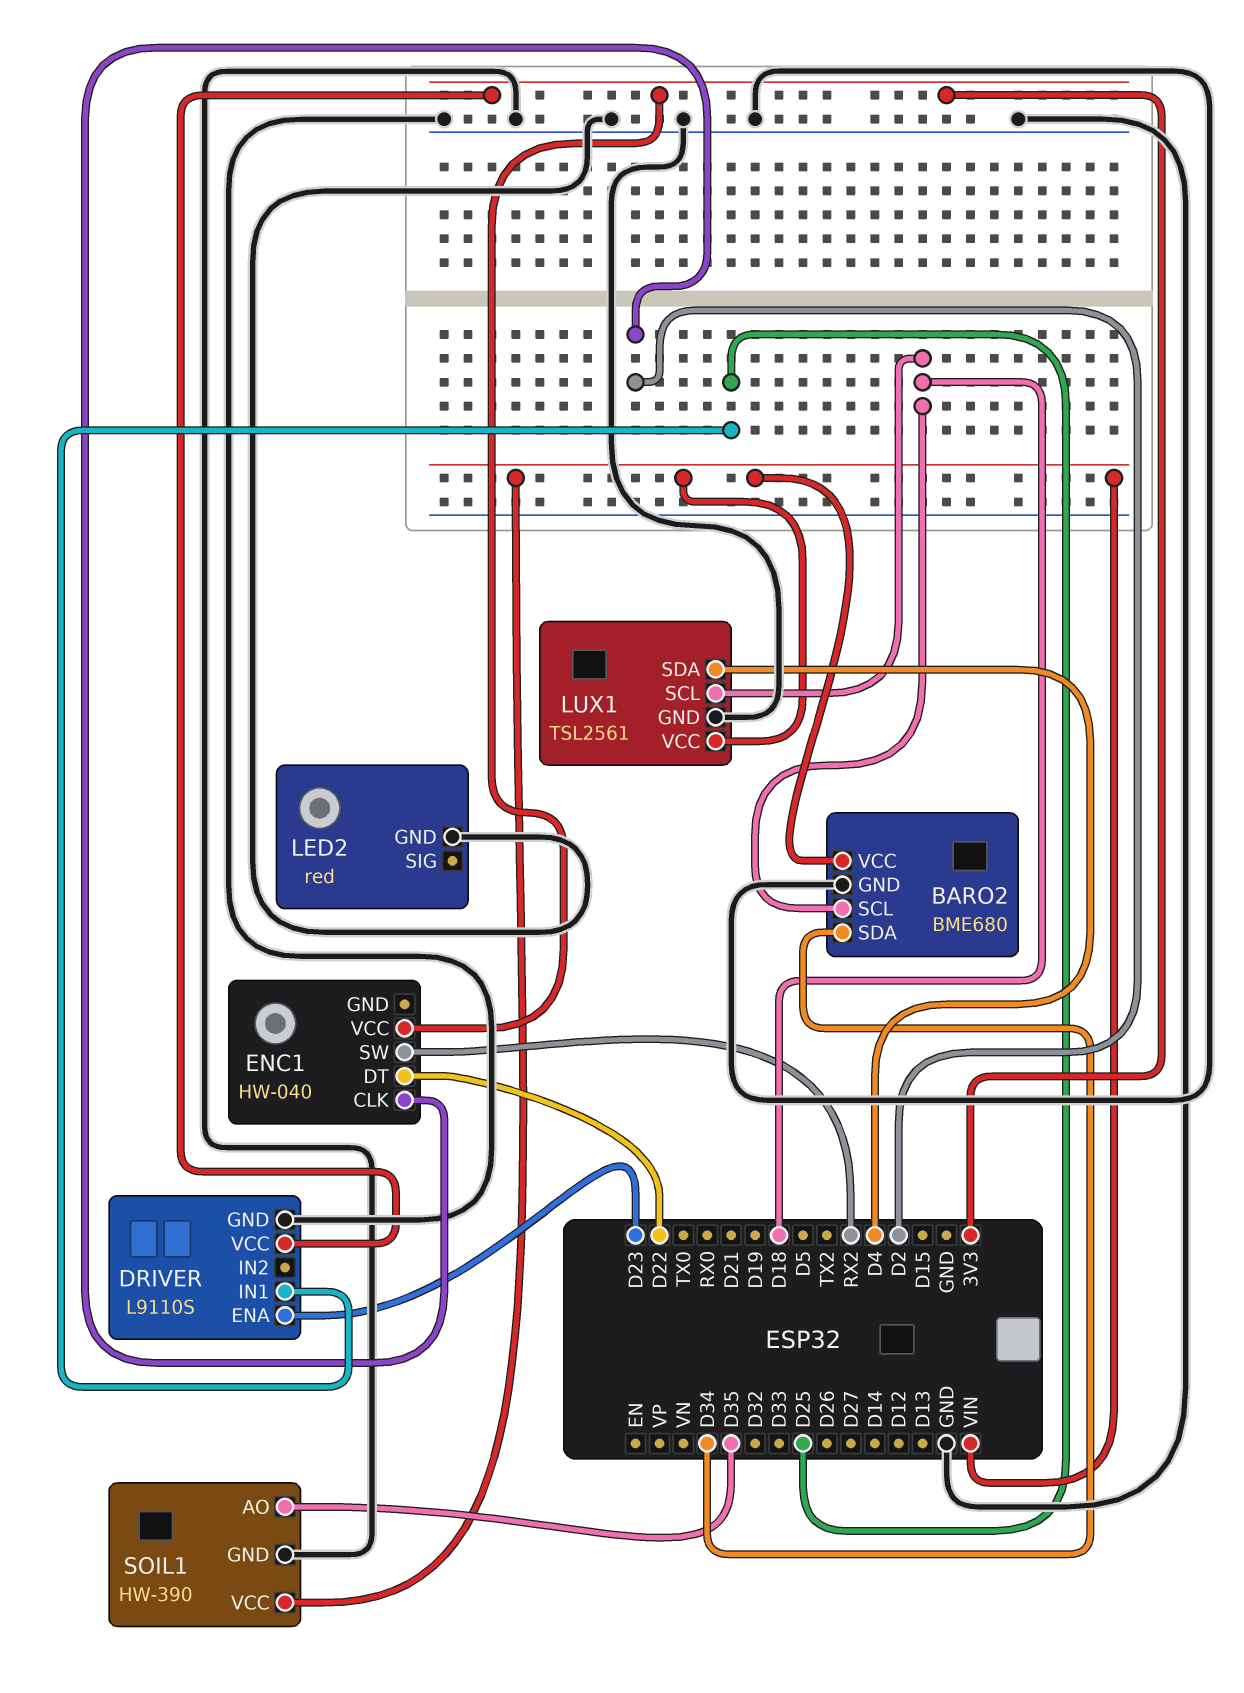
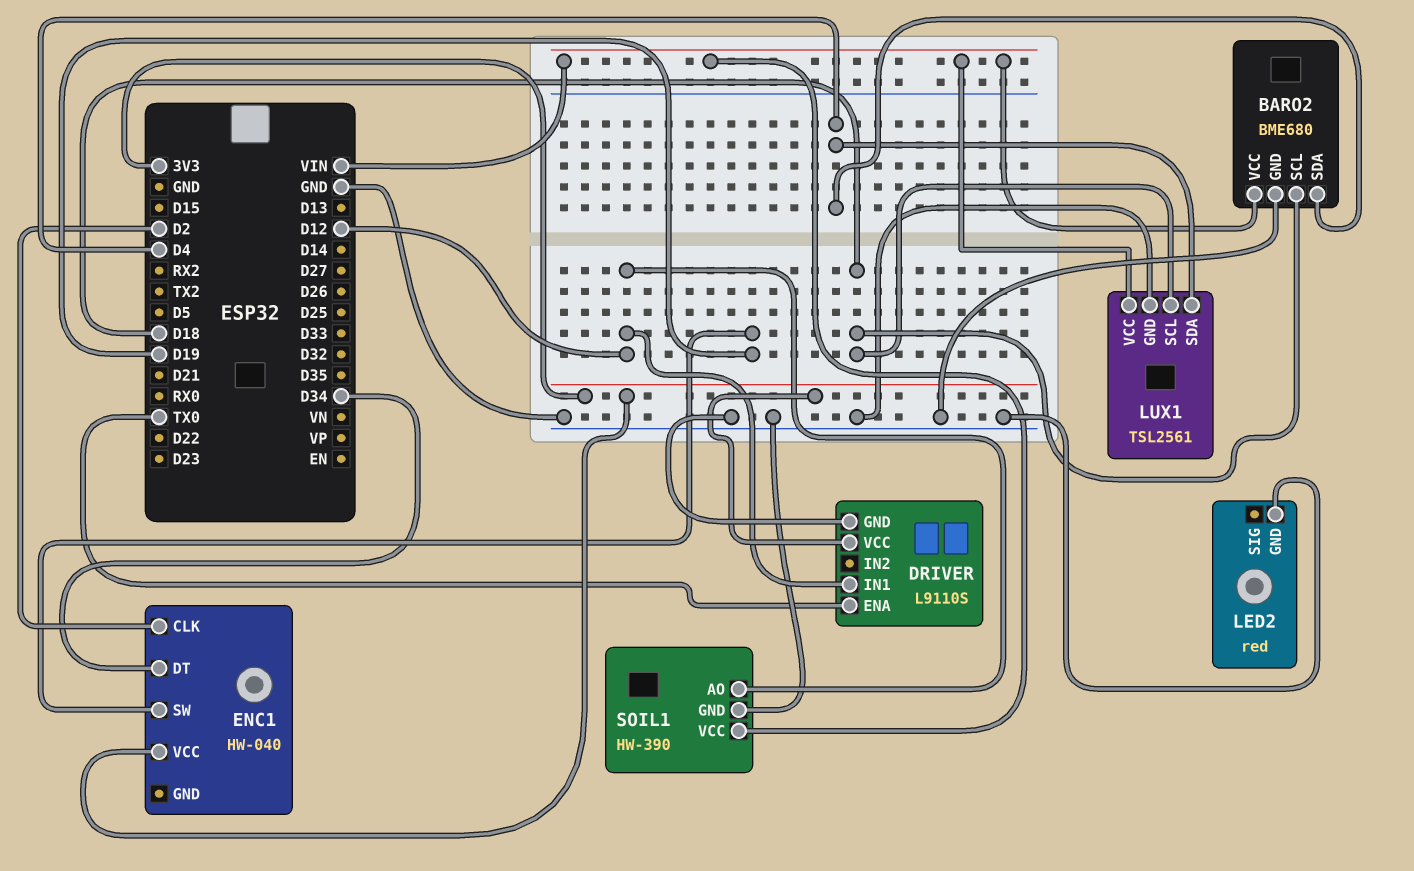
BARO2 pin SDA: D34 -> D4
DRIVER pin ENA: D23 -> TX0
DRIVER pin IN1: D25 -> D12
ENC1 pin DT: D22 -> D34
ENC1 pin SW: RX2 -> D19
SOIL1 pin AO: D35 -> D12

